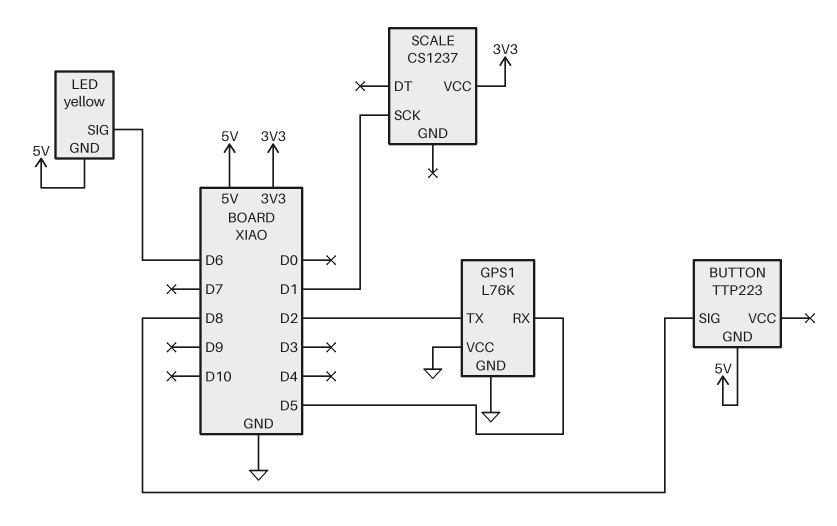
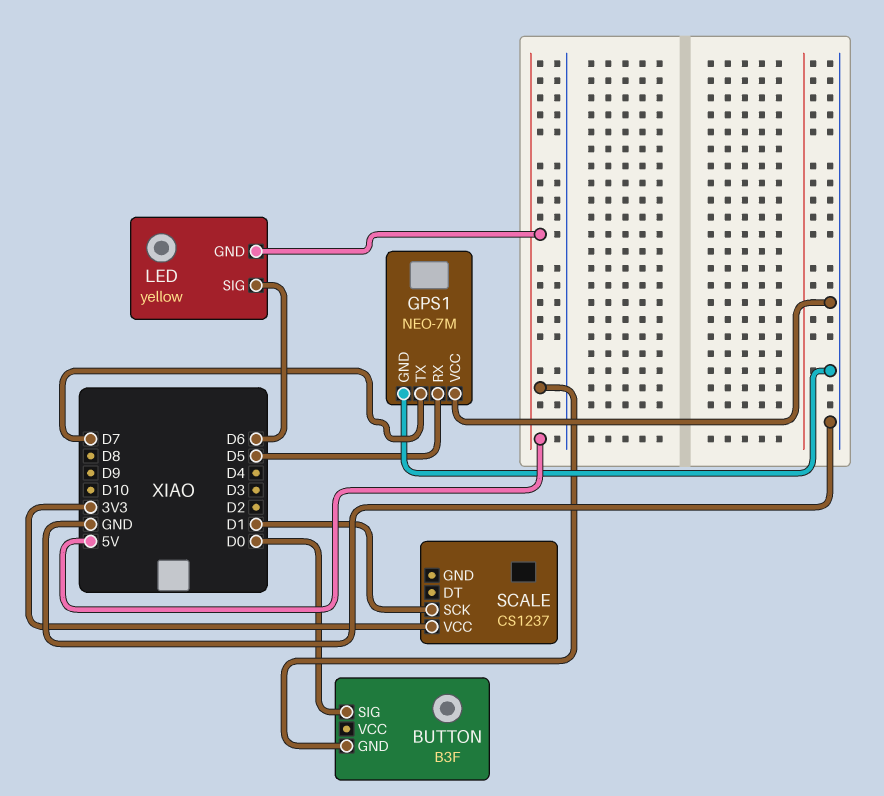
BUTTON: TTP223 -> B3F
BUTTON pin SIG: D8 -> D0
GPS1: L76K -> NEO-7M
GPS1 pin TX: D2 -> D7

